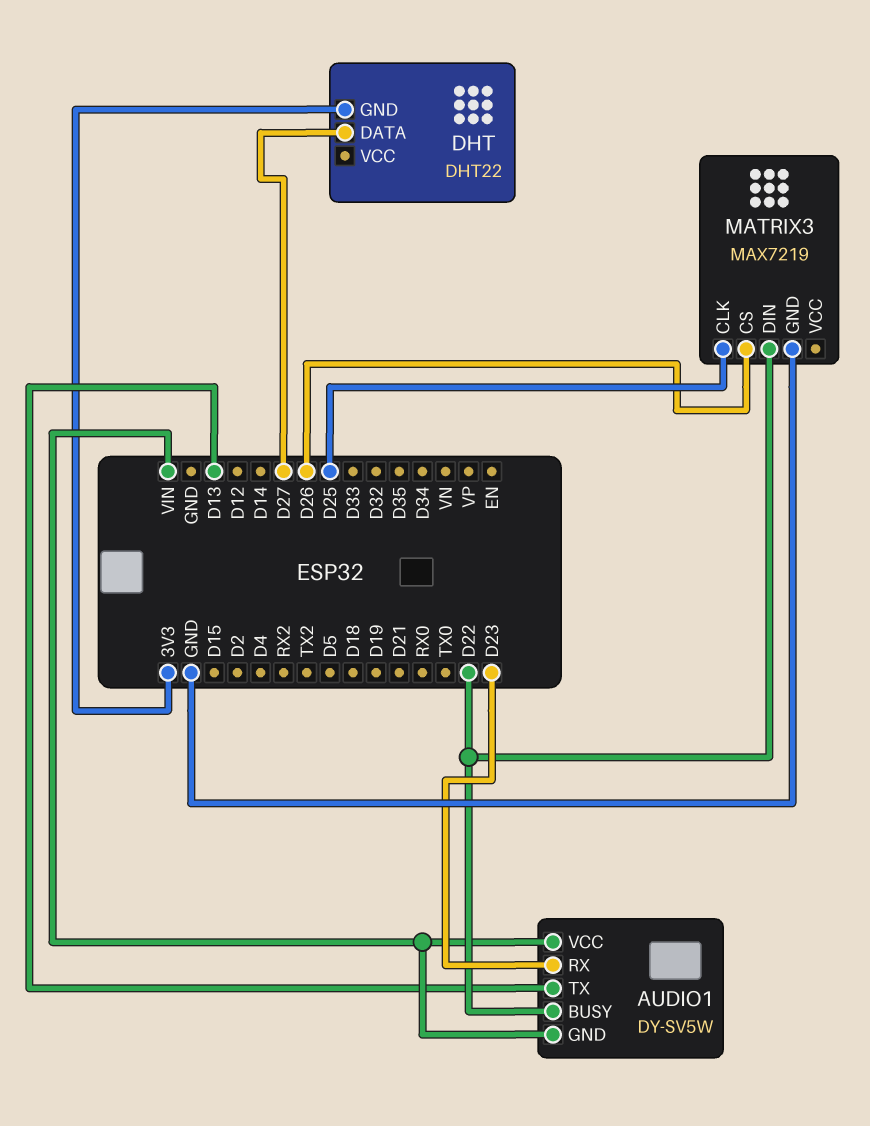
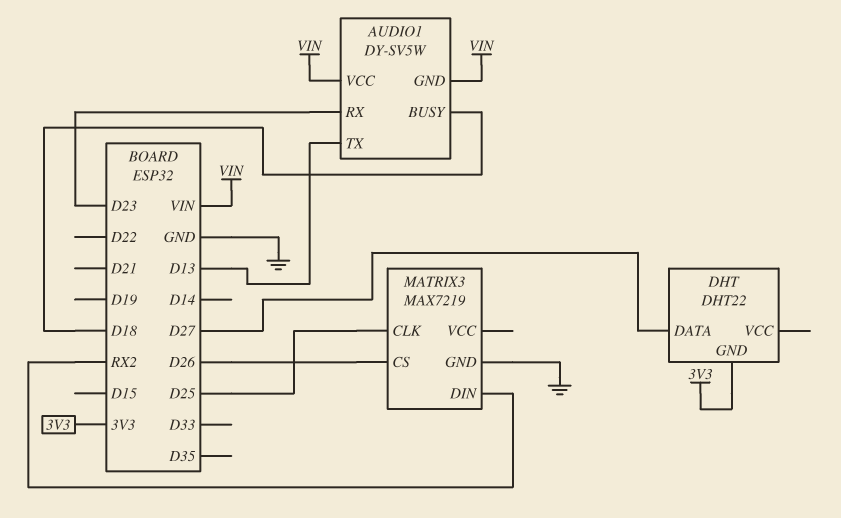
AUDIO1 pin BUSY: D22 -> D18
MATRIX3 pin DIN: D22 -> RX2

